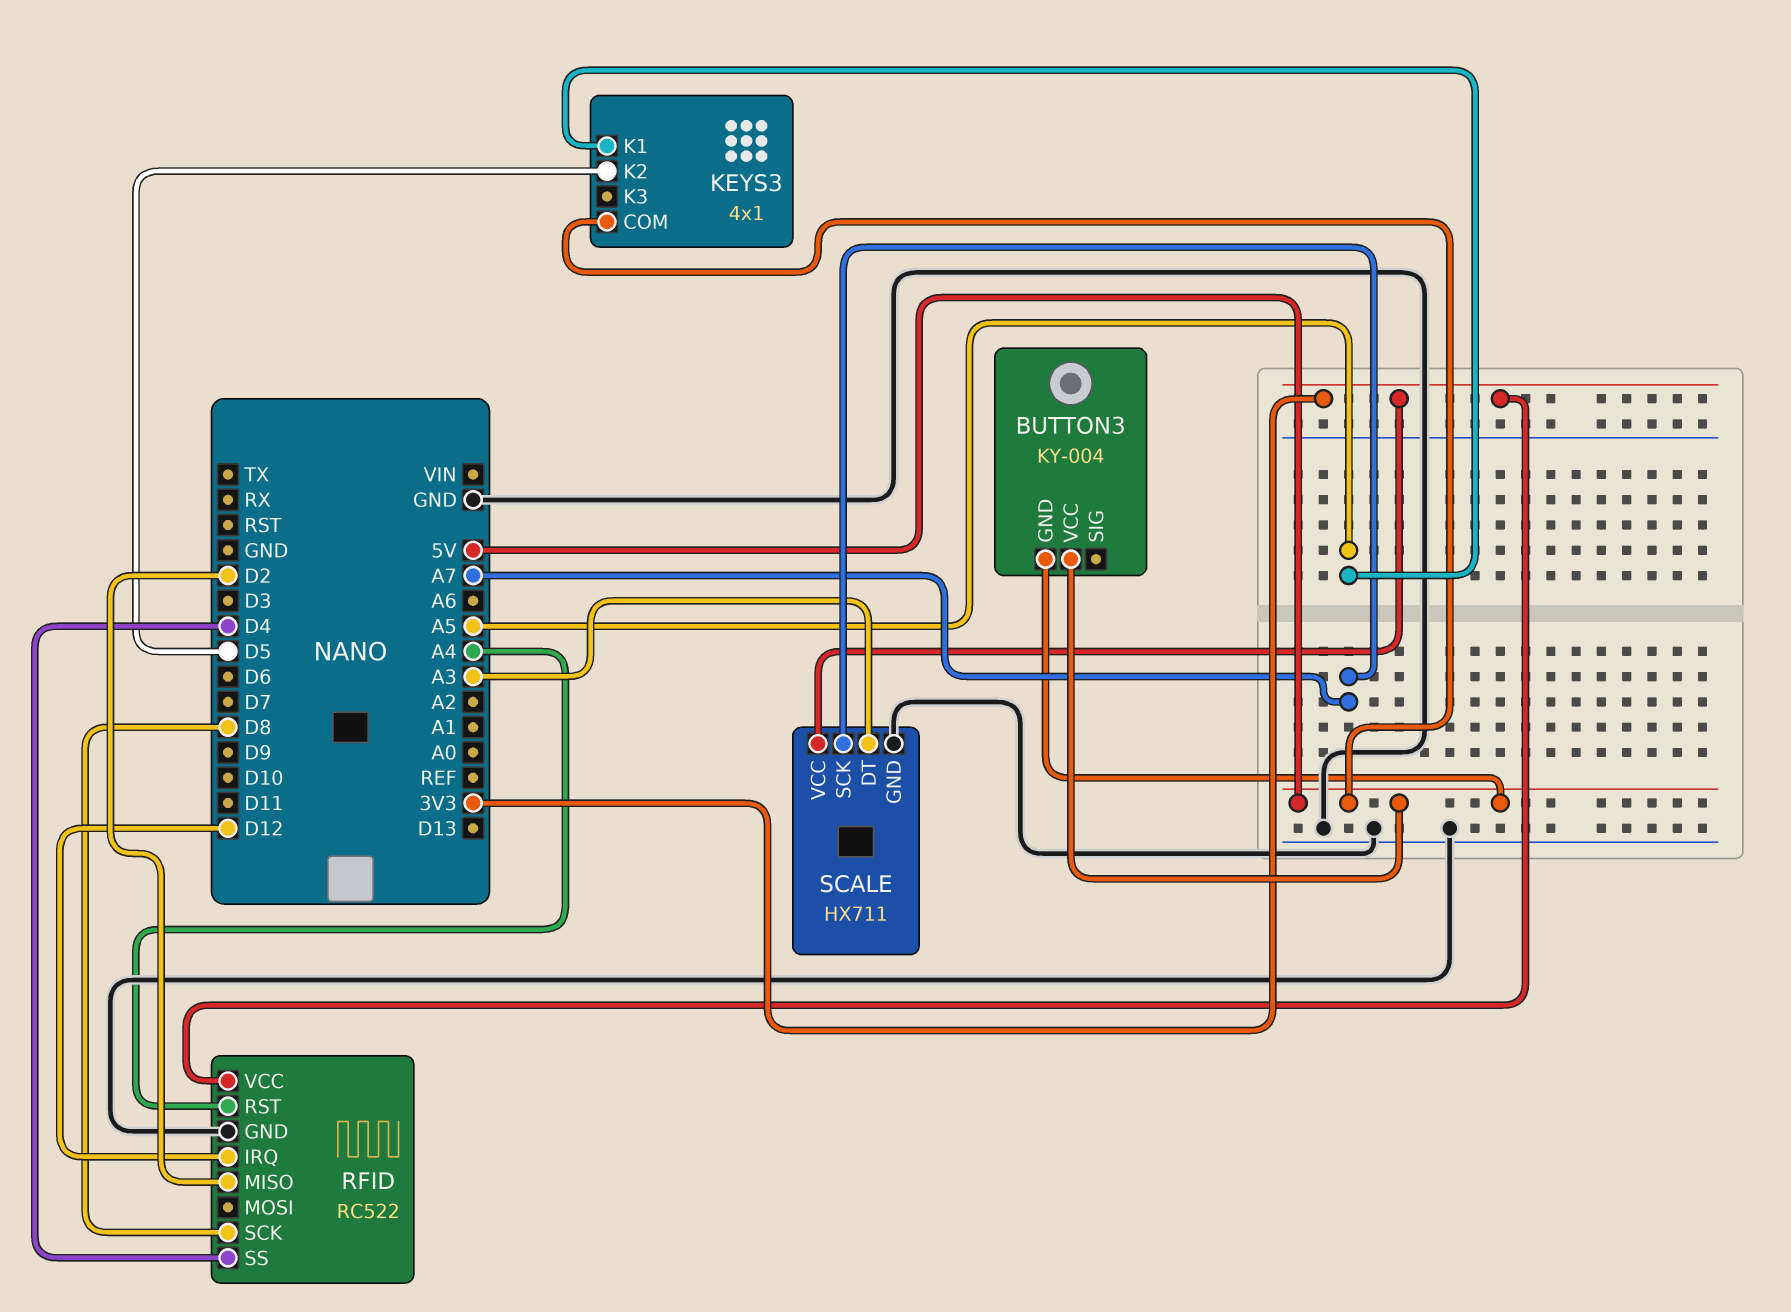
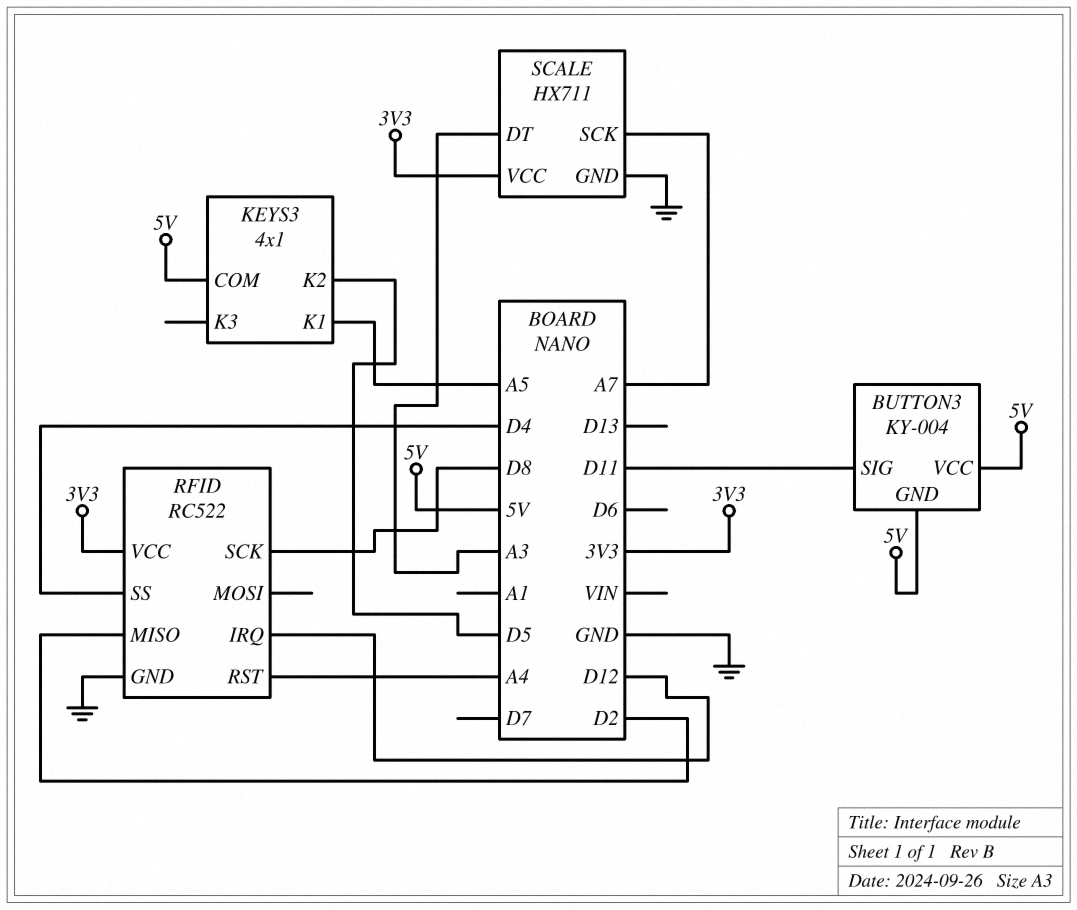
BUTTON3 pin SIG: none -> D11

